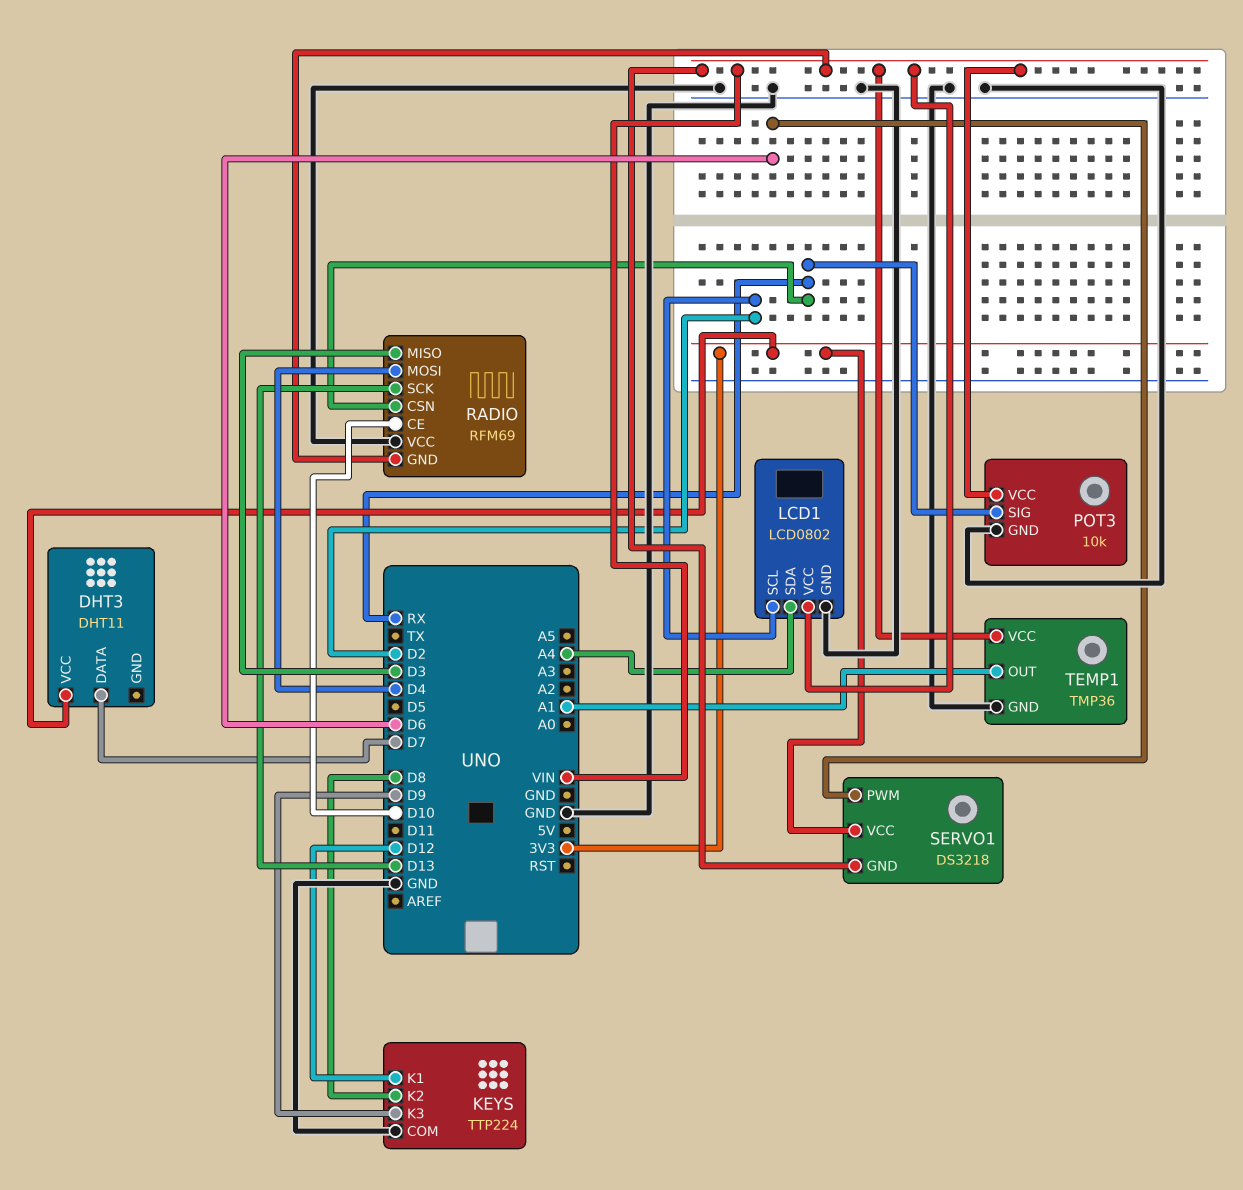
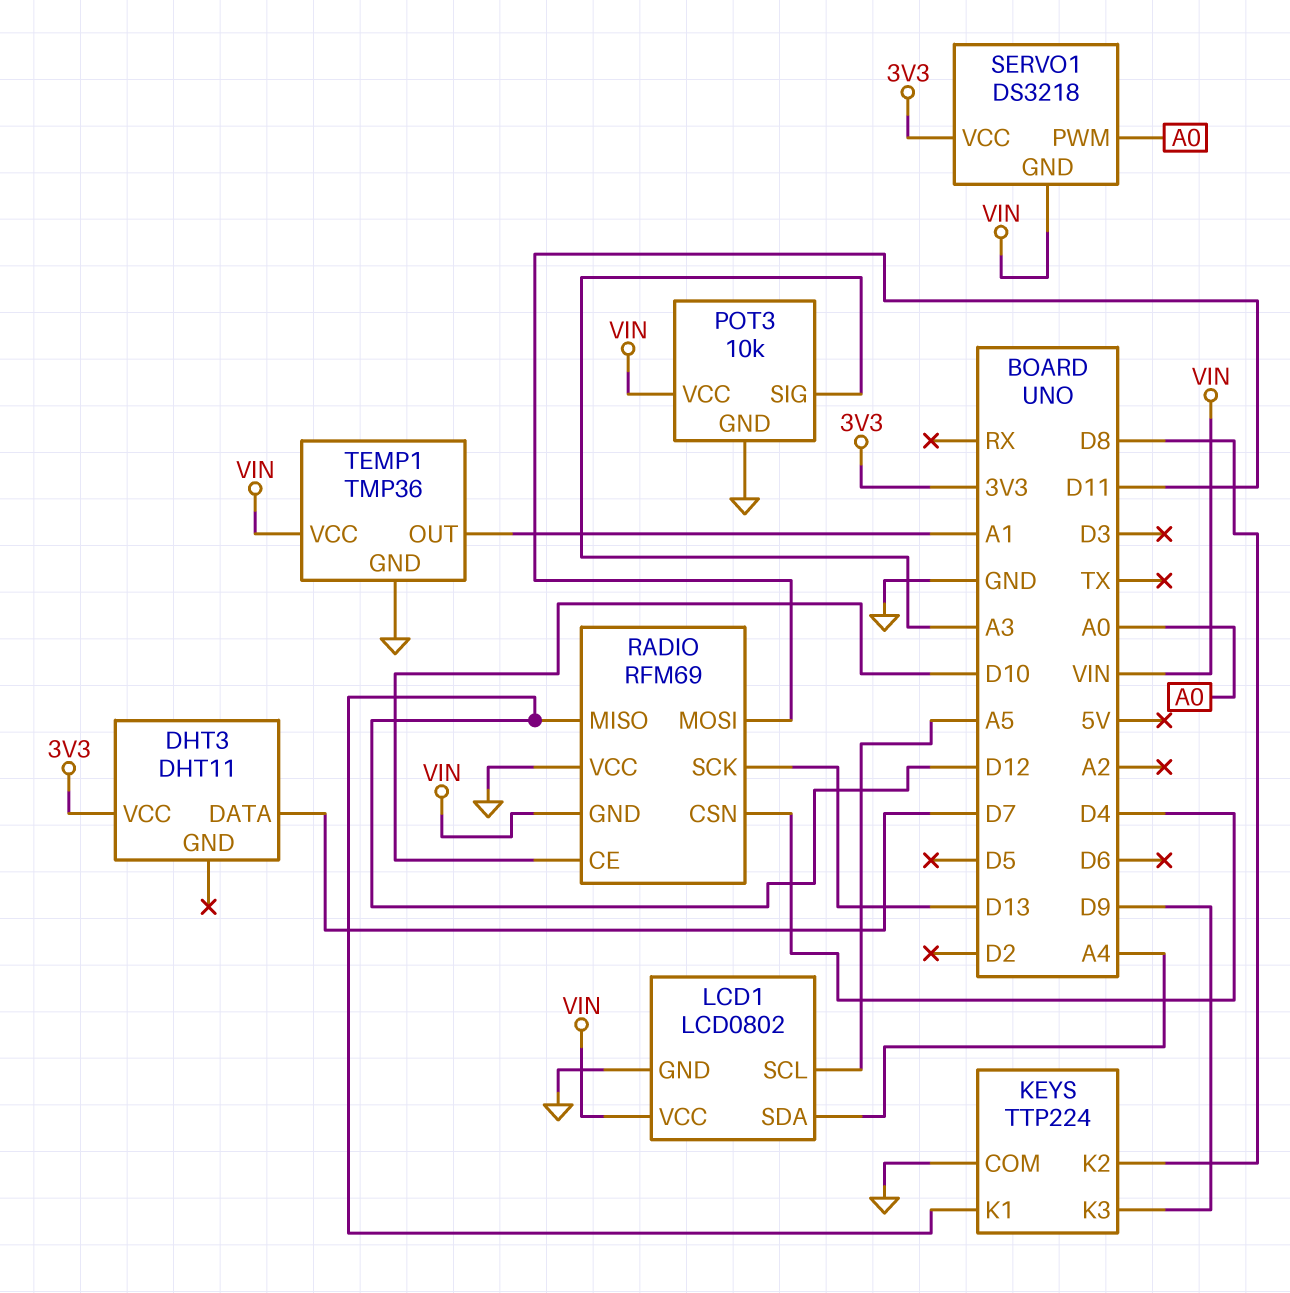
LCD1 pin SCL: D2 -> A5
POT3 pin SIG: RX -> A3
RADIO pin CSN: RX -> D4
RADIO pin MISO: D3 -> D12
RADIO pin MOSI: D4 -> D11
SERVO1 pin PWM: D6 -> A0

